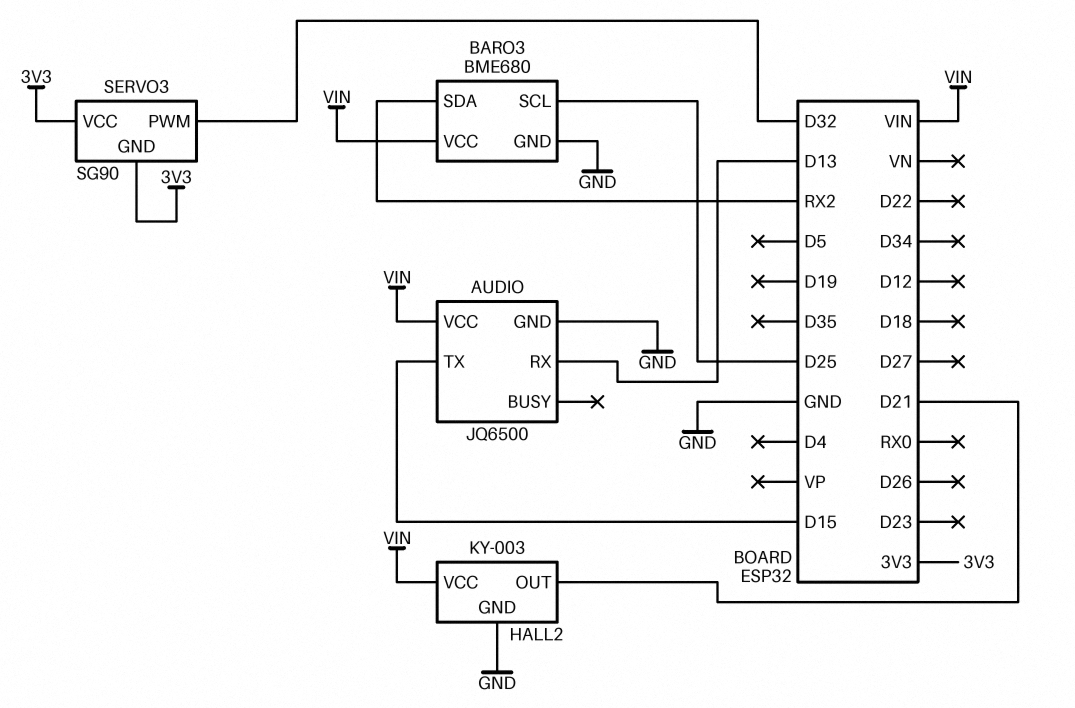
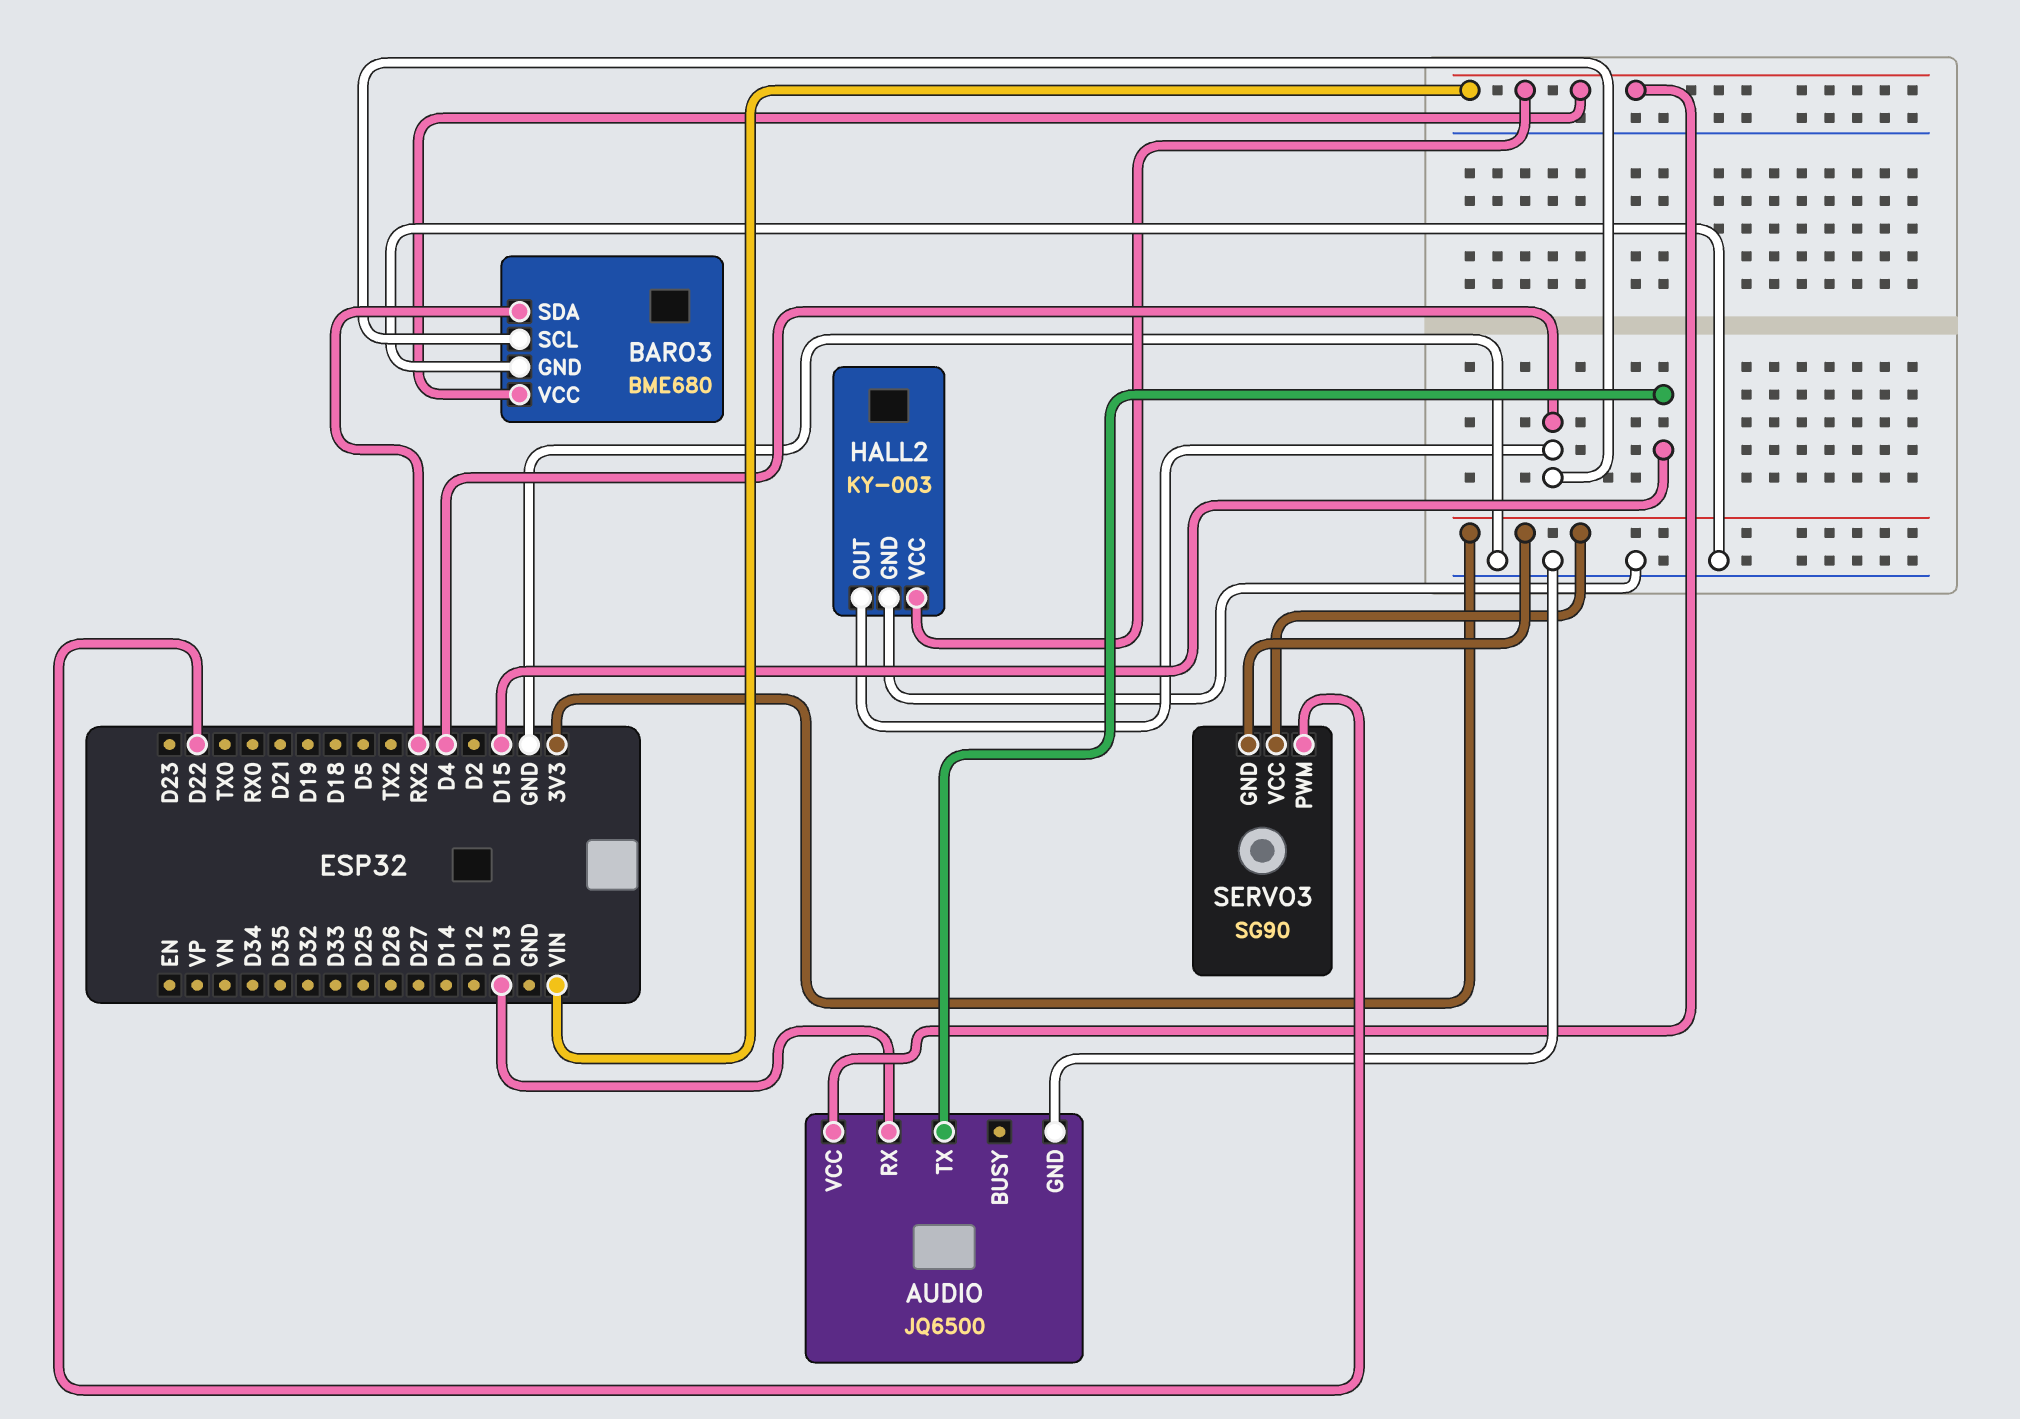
BARO3 pin SCL: D25 -> D4
HALL2 pin OUT: D21 -> D4
SERVO3 pin PWM: D32 -> D22

